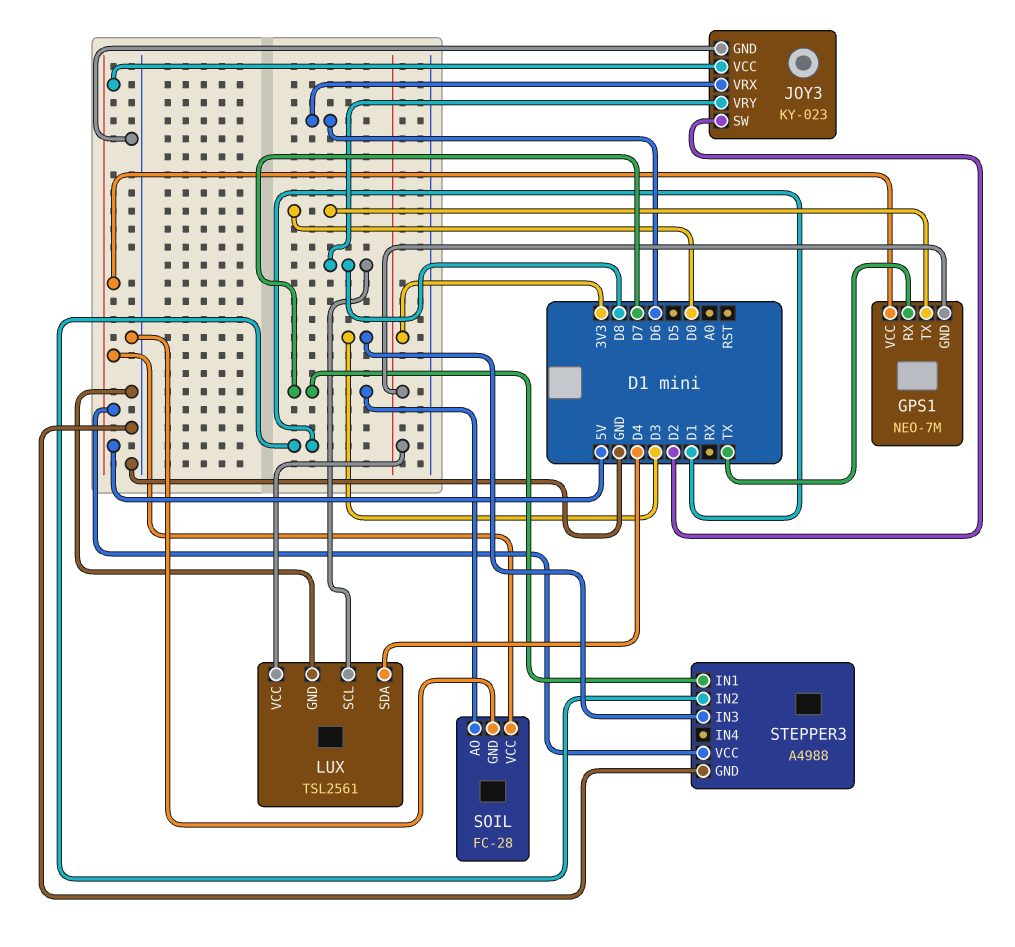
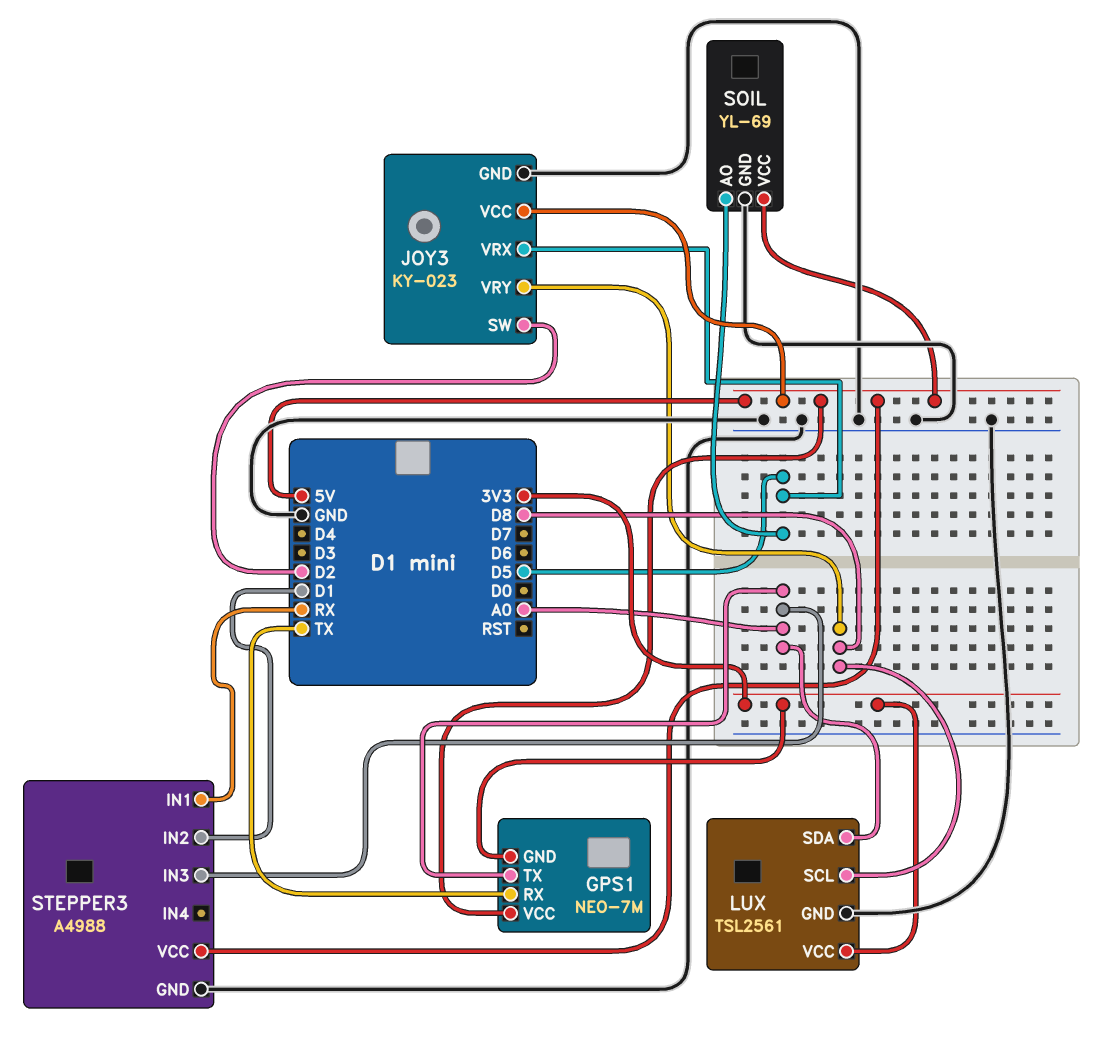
GPS1 pin TX: D0 -> A0
JOY3 pin VRX: D6 -> D5
LUX pin SDA: D4 -> A0
SOIL: FC-28 -> YL-69
SOIL pin AO: D7 -> D5
STEPPER3 pin IN1: D7 -> RX
STEPPER3 pin IN3: D3 -> A0

